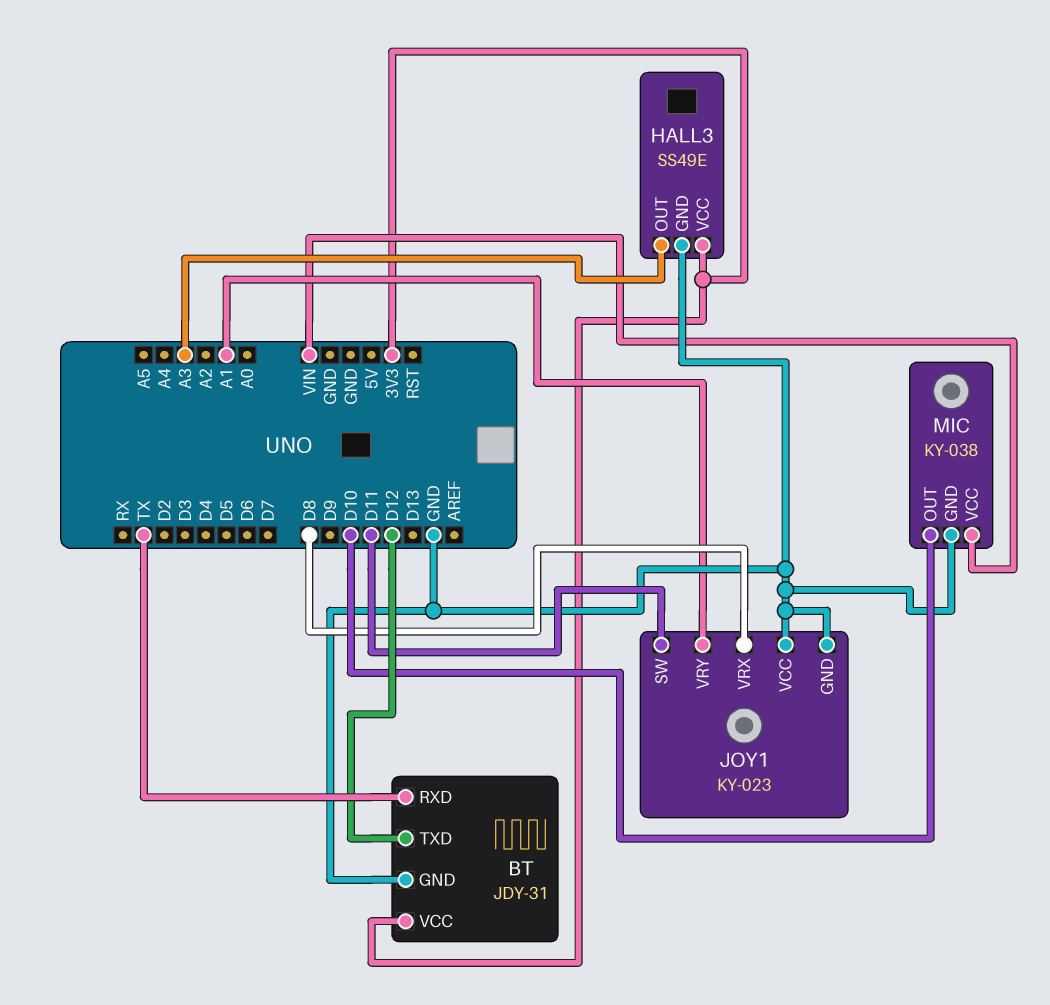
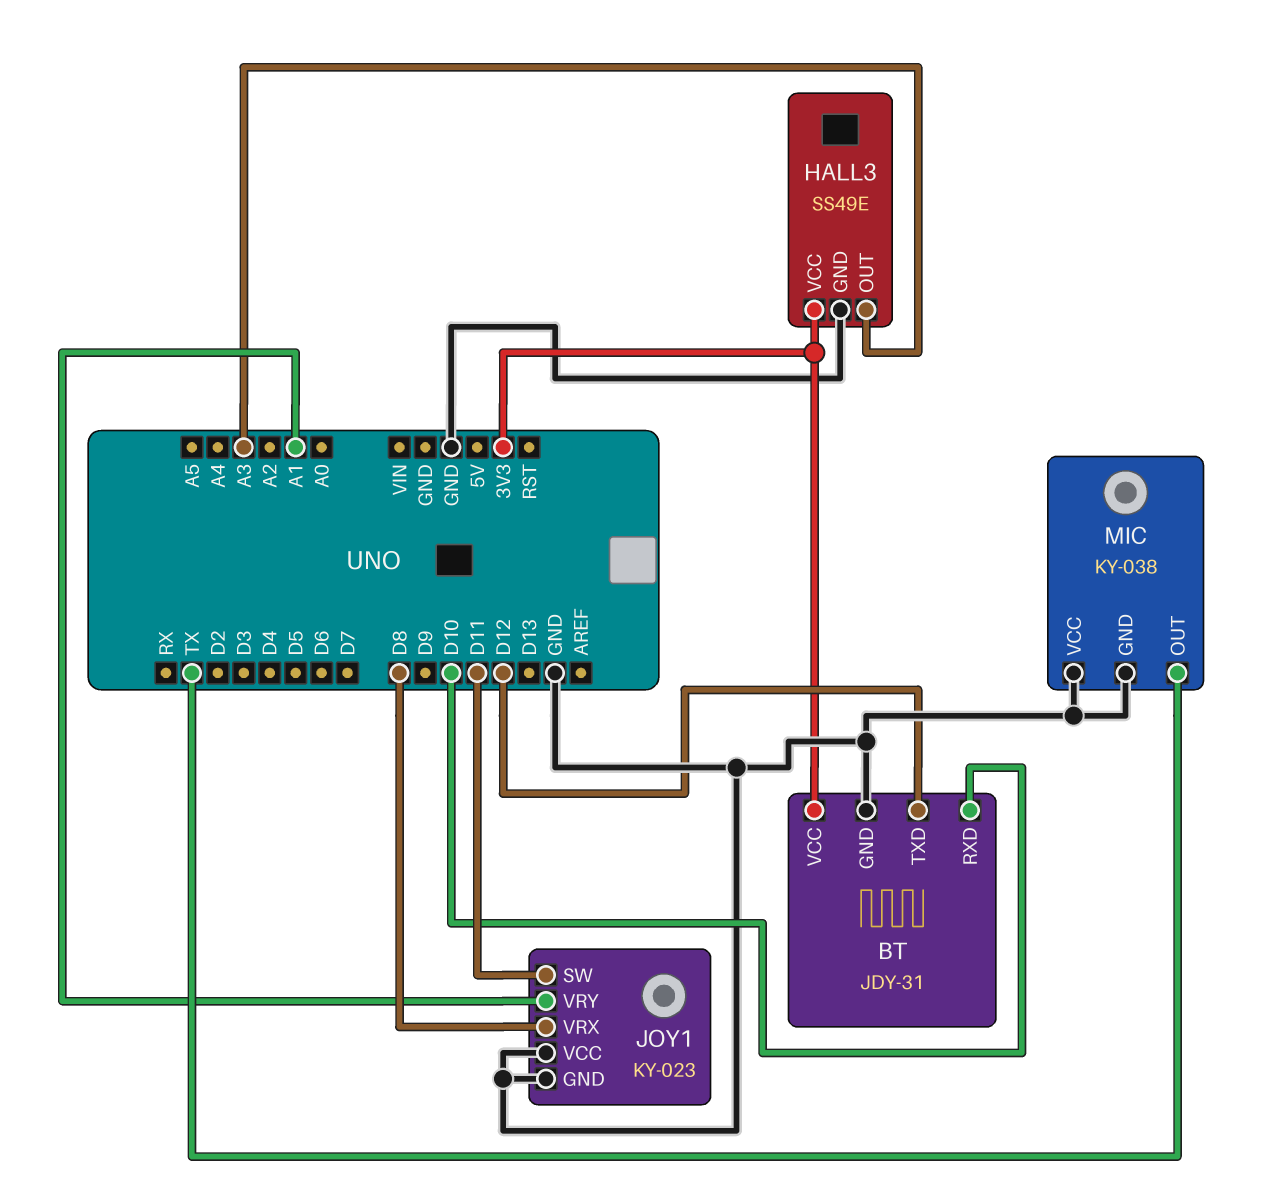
BT pin RXD: TX -> D10
MIC pin OUT: D10 -> TX
MIC pin VCC: VIN -> GND

